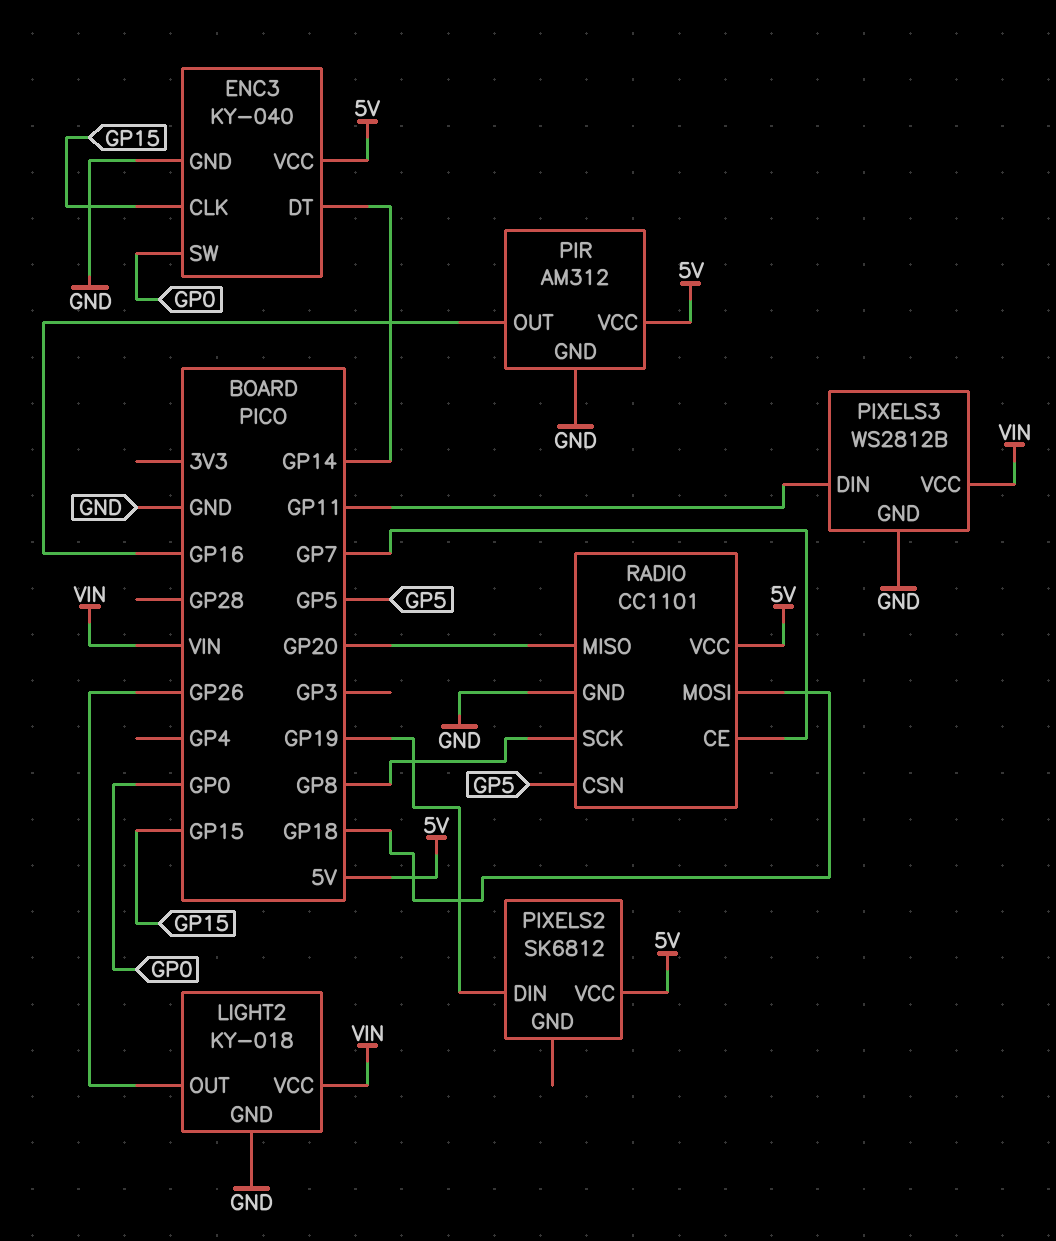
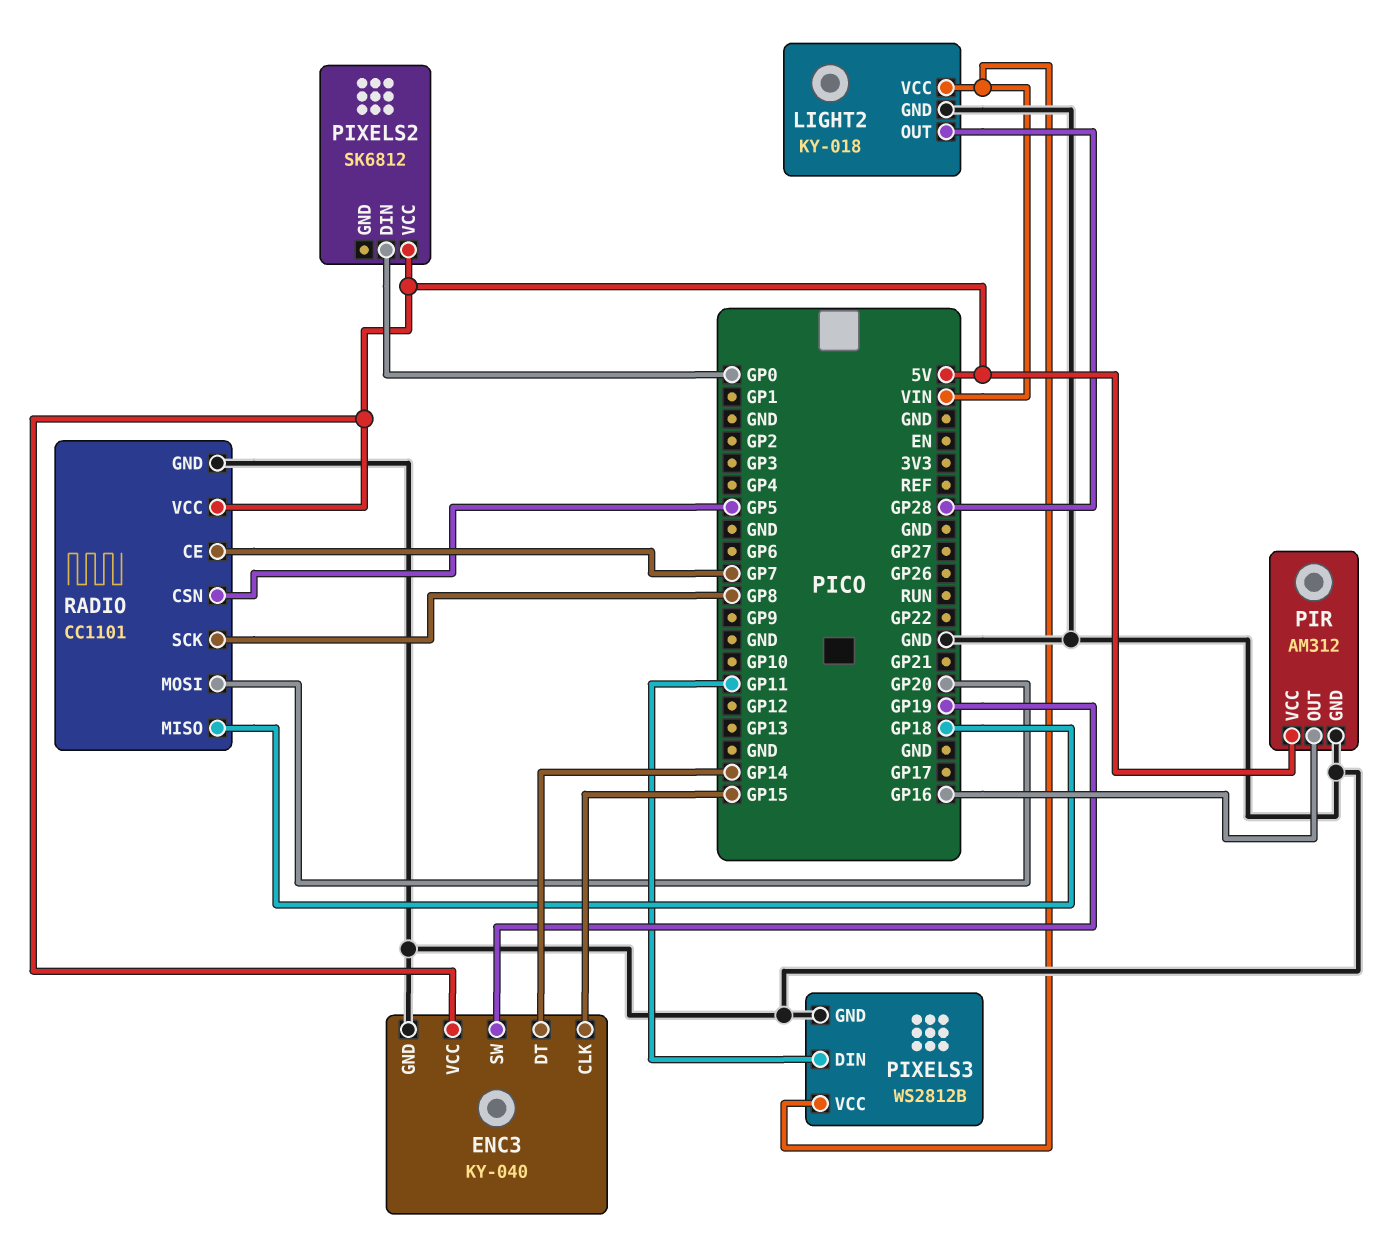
ENC3 pin SW: GP0 -> GP19
LIGHT2 pin OUT: GP26 -> GP28
PIXELS2 pin DIN: GP19 -> GP0
RADIO pin MISO: GP20 -> GP18
RADIO pin MOSI: GP18 -> GP20

